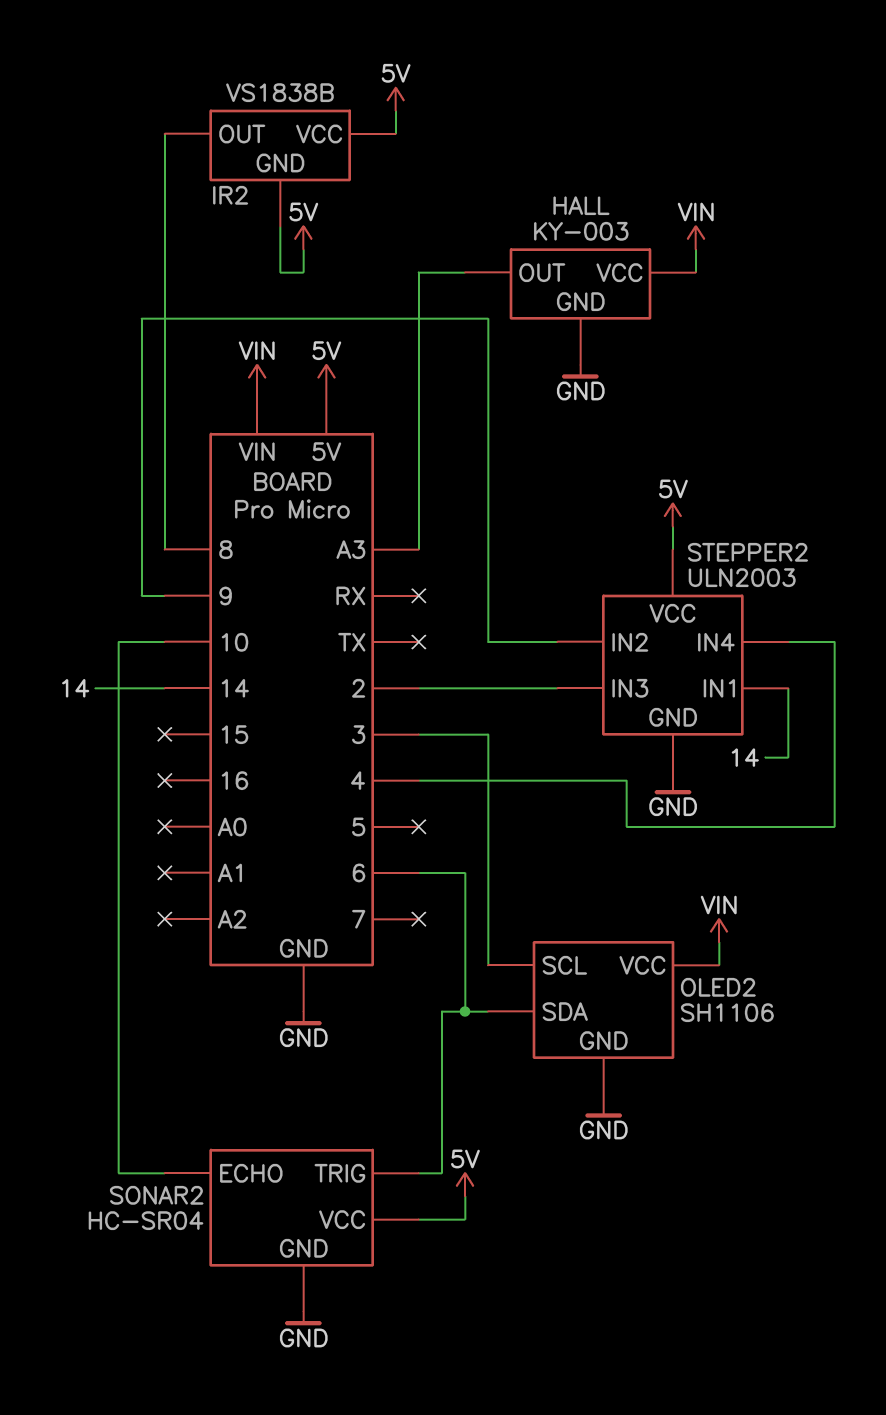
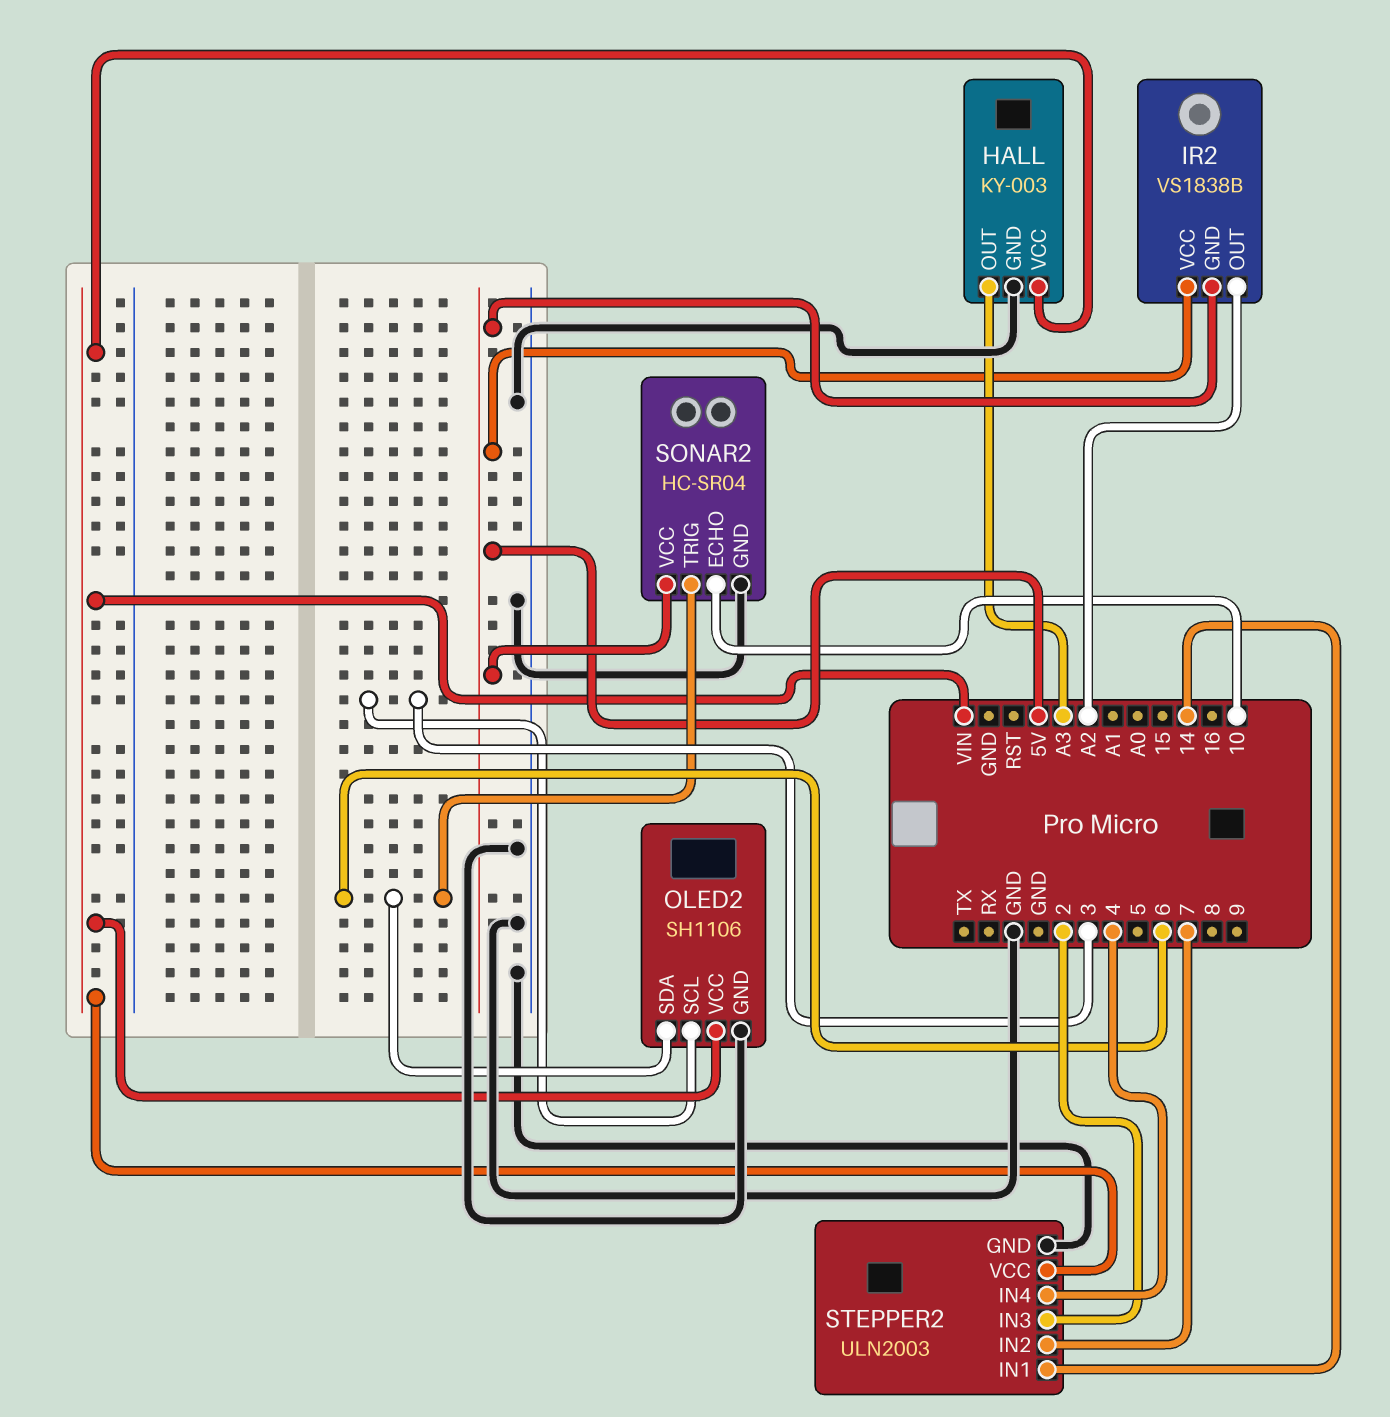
IR2 pin OUT: 8 -> A2
STEPPER2 pin IN2: 9 -> 7
STEPPER2 pin VCC: 5V -> VIN

